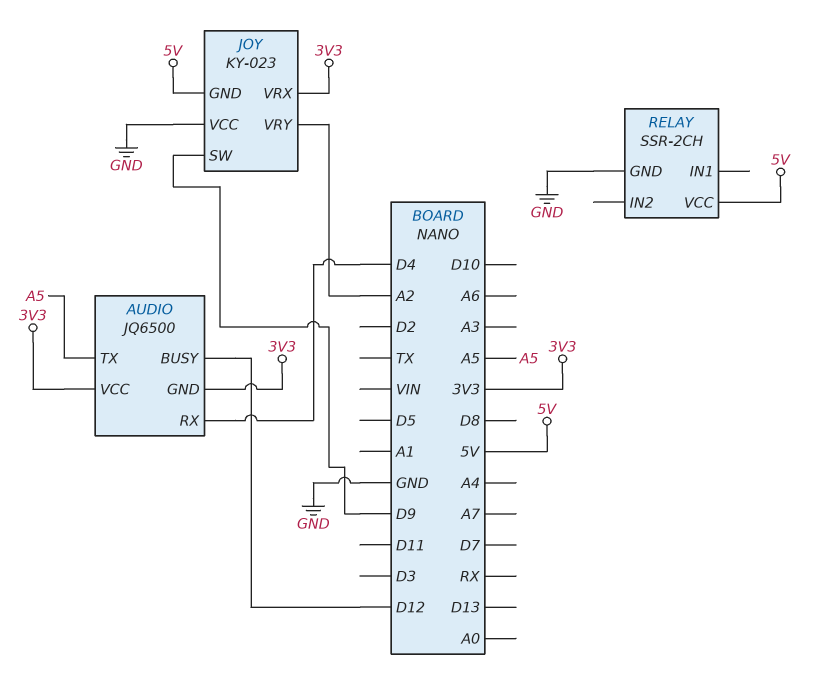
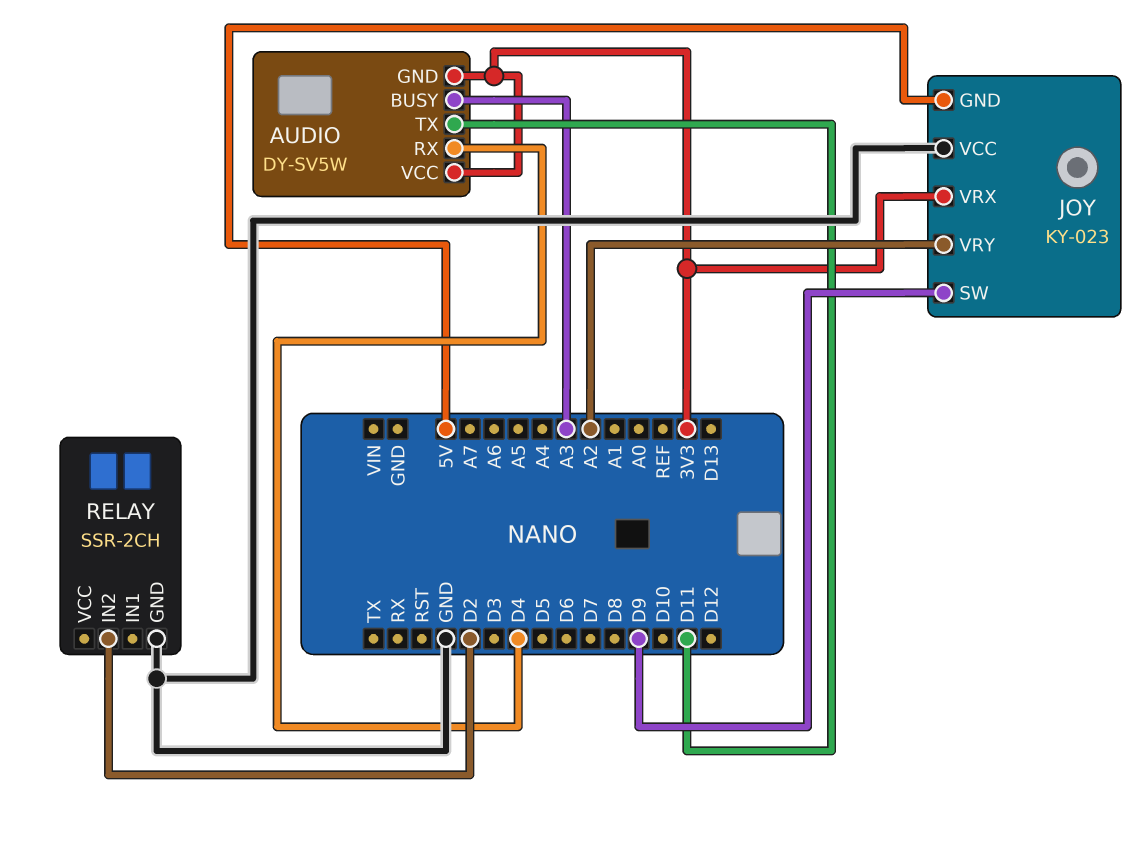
AUDIO: JQ6500 -> DY-SV5W
AUDIO pin BUSY: D12 -> A3
AUDIO pin TX: A5 -> D11
RELAY pin IN2: none -> D2
RELAY pin VCC: 5V -> none

